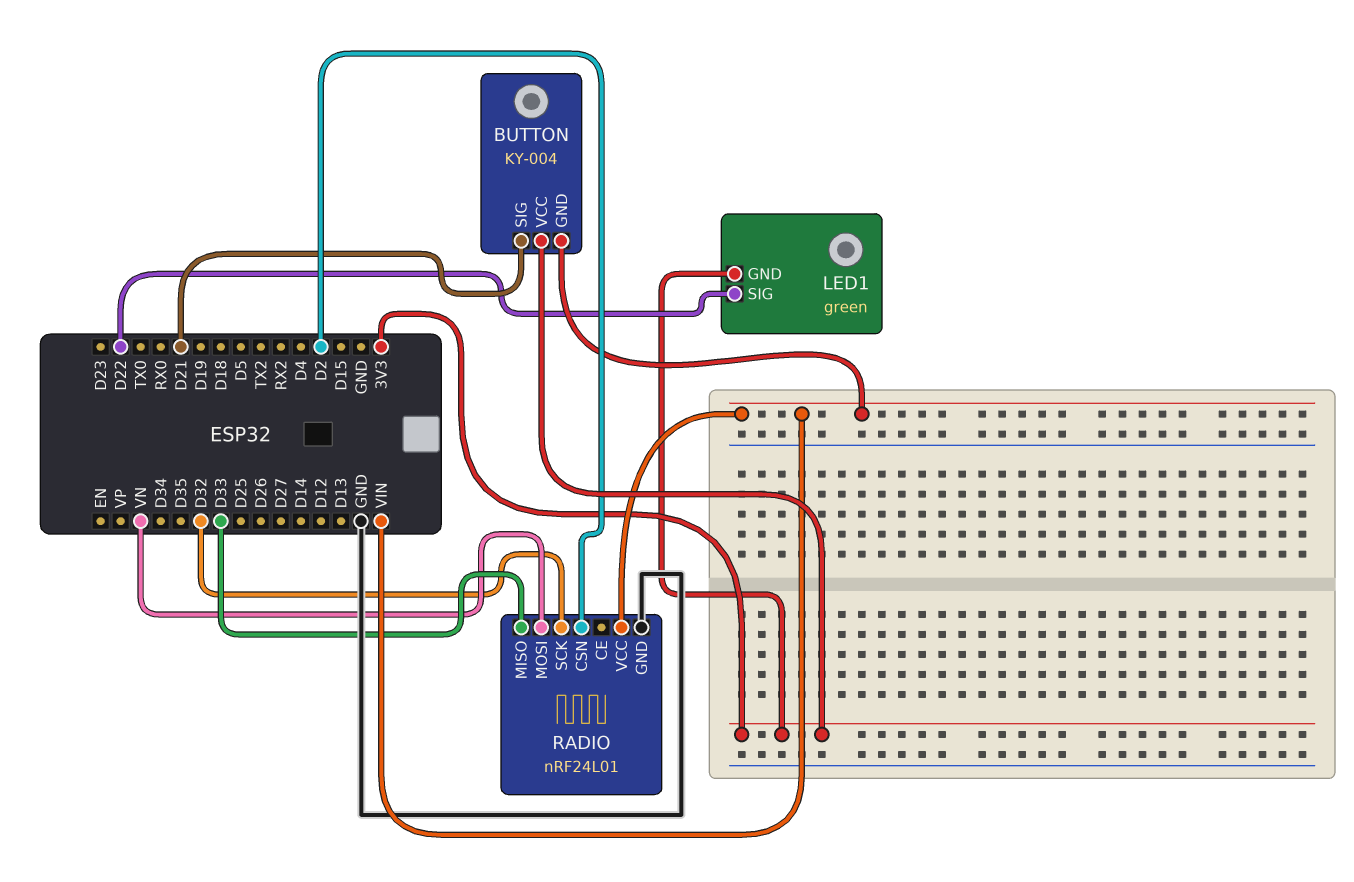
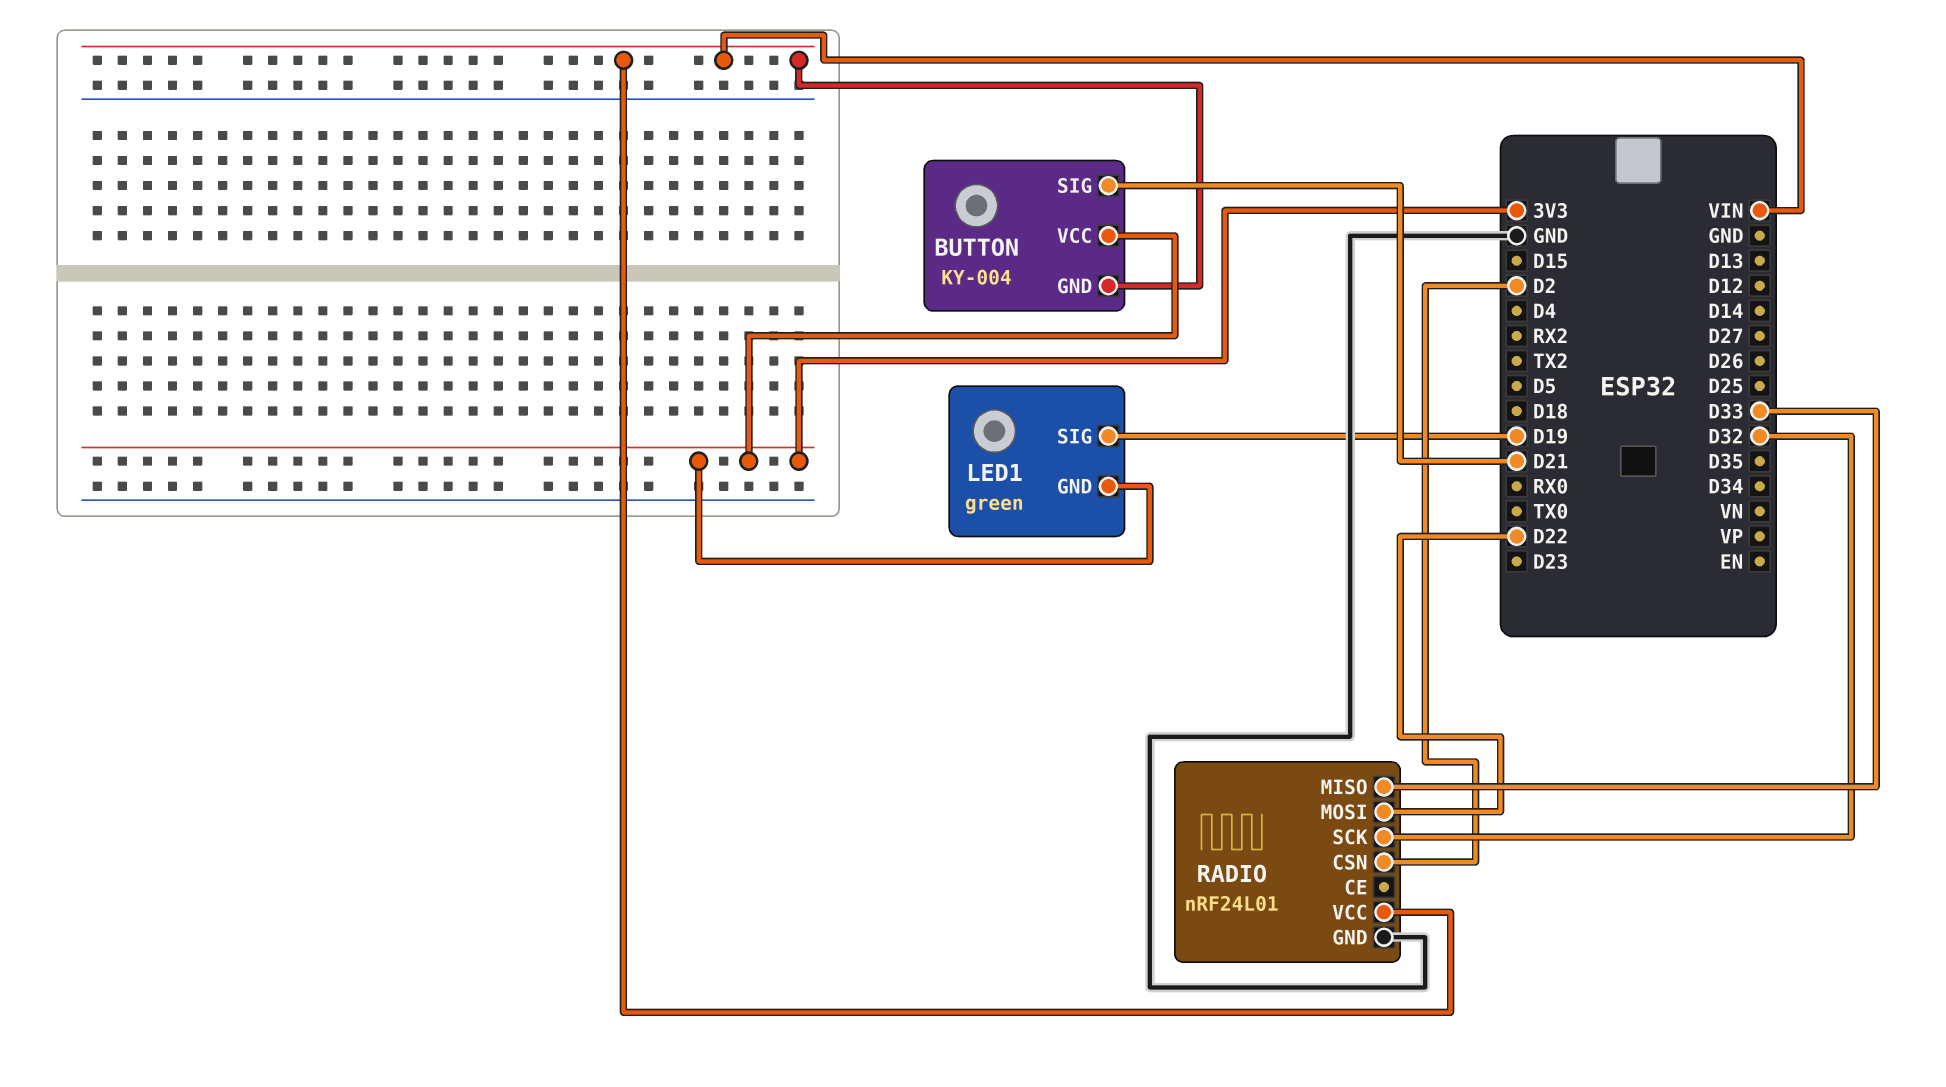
LED1 pin SIG: D22 -> D19
RADIO pin MOSI: VN -> D22

